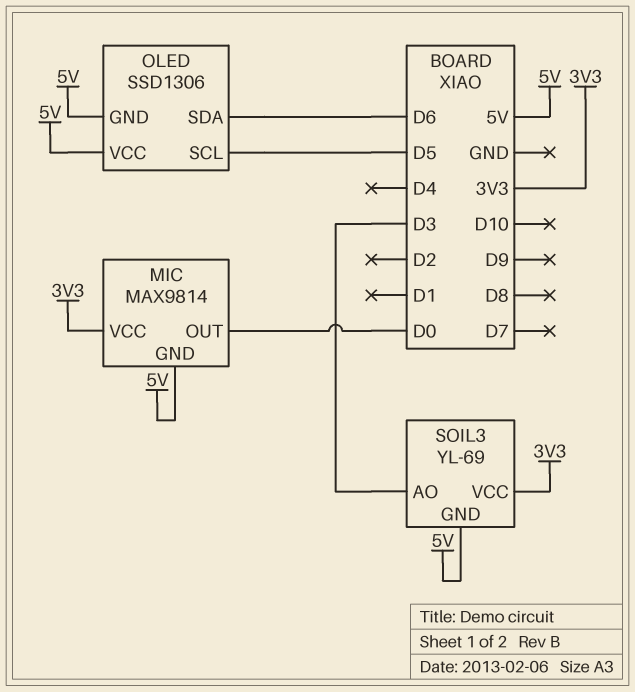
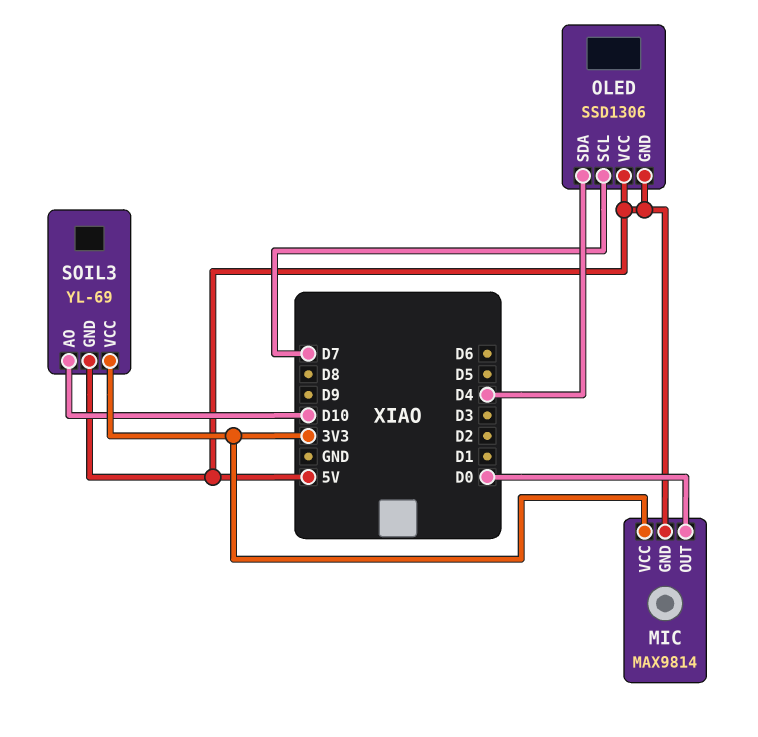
OLED pin SCL: D5 -> D7
OLED pin SDA: D6 -> D4
SOIL3 pin AO: D3 -> D10

